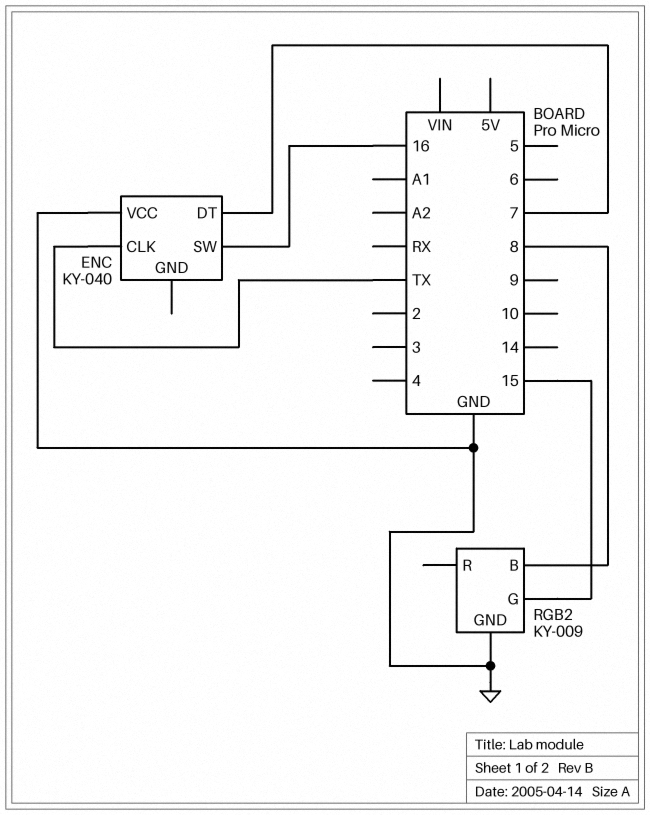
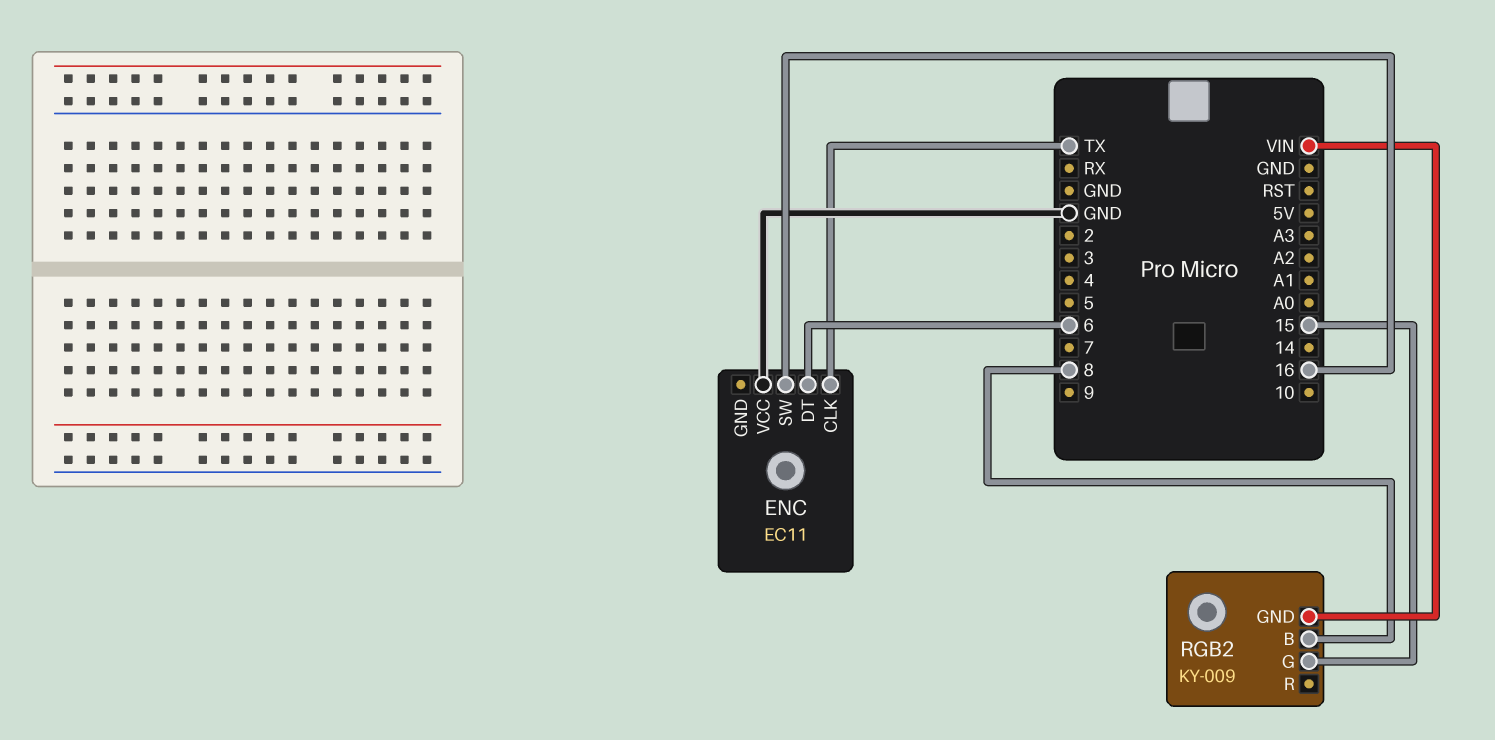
ENC: KY-040 -> EC11
ENC pin DT: 7 -> 6
RGB2 pin GND: GND -> VIN

